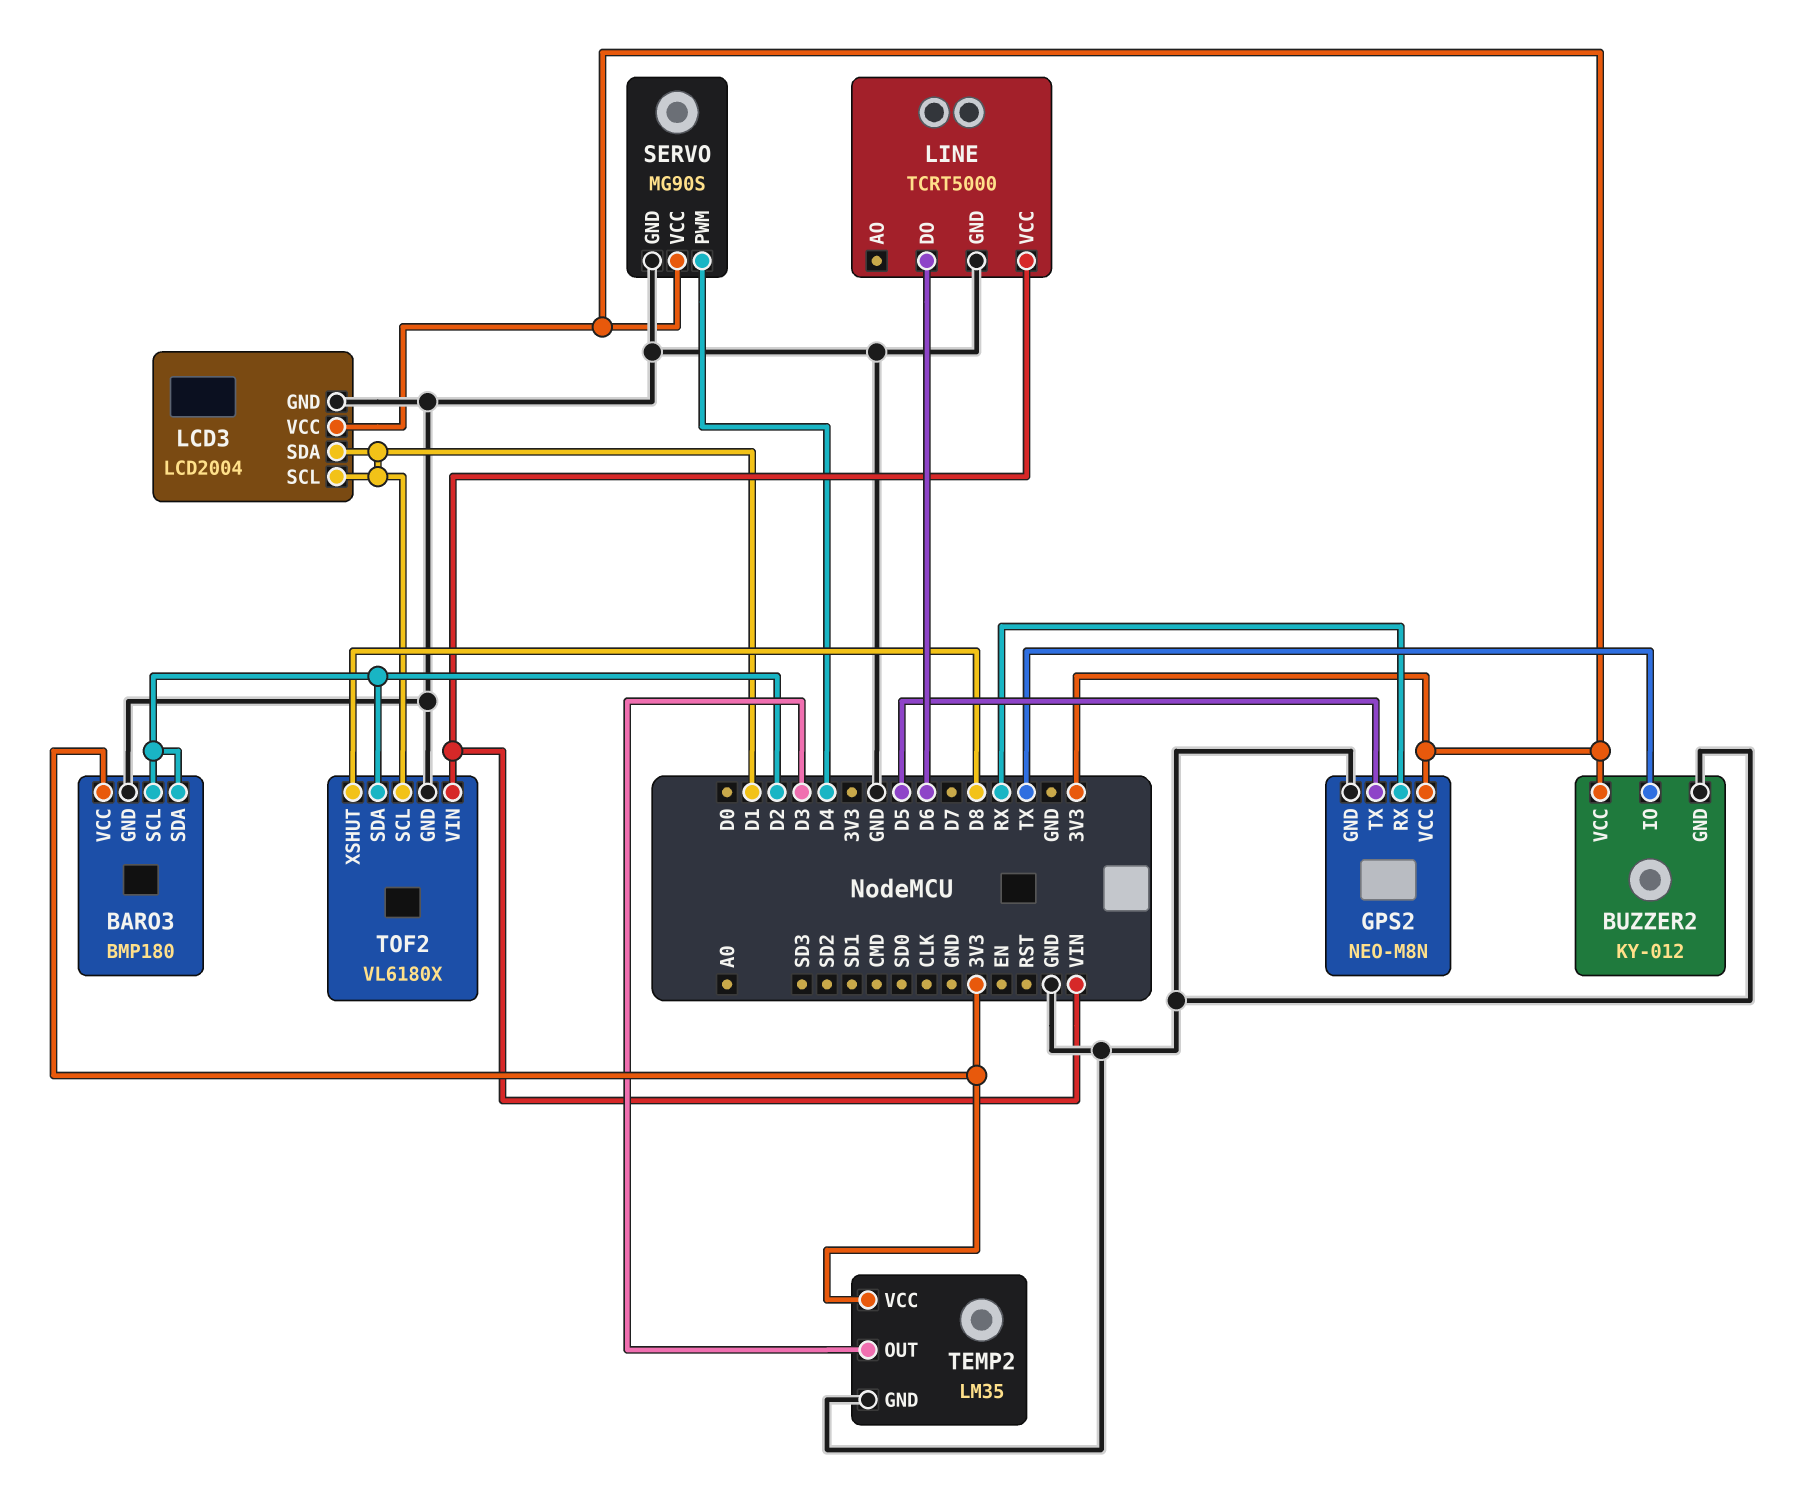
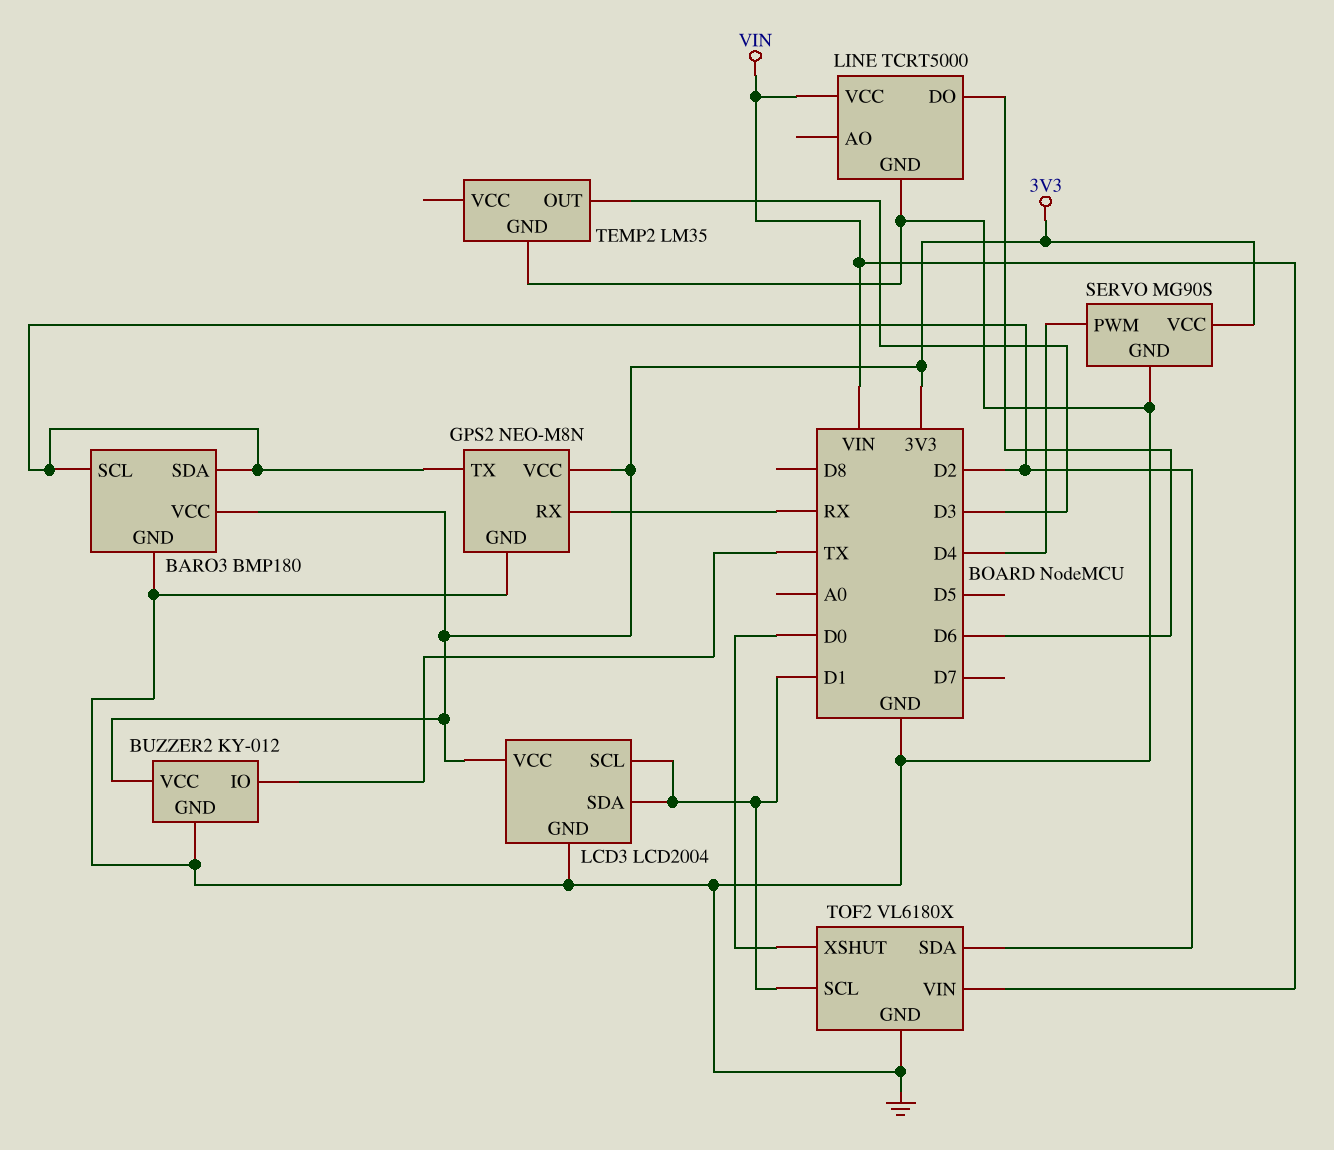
GPS2 pin TX: D5 -> D2
TEMP2 pin VCC: 3V3 -> none
TOF2 pin XSHUT: D8 -> D0

